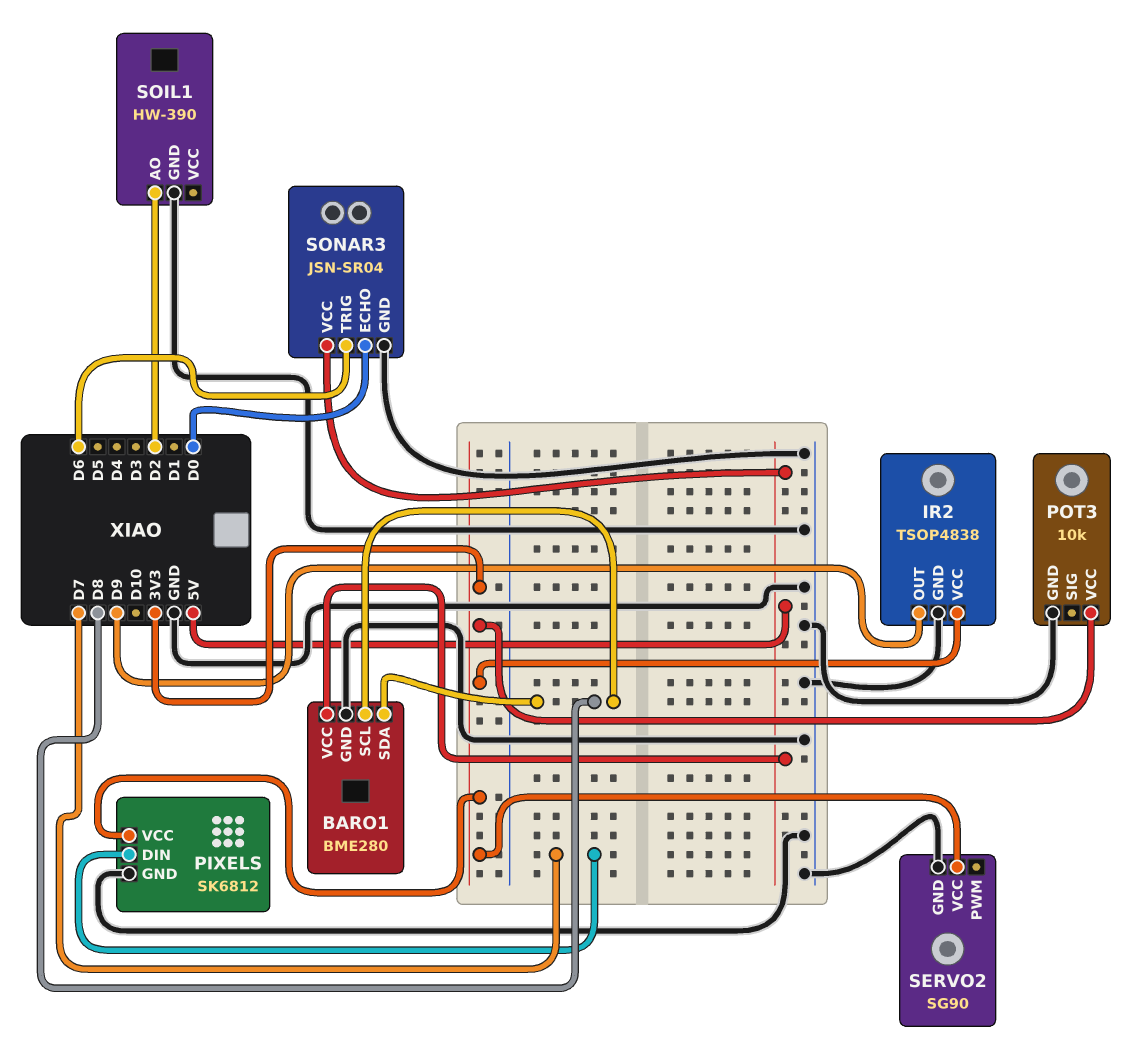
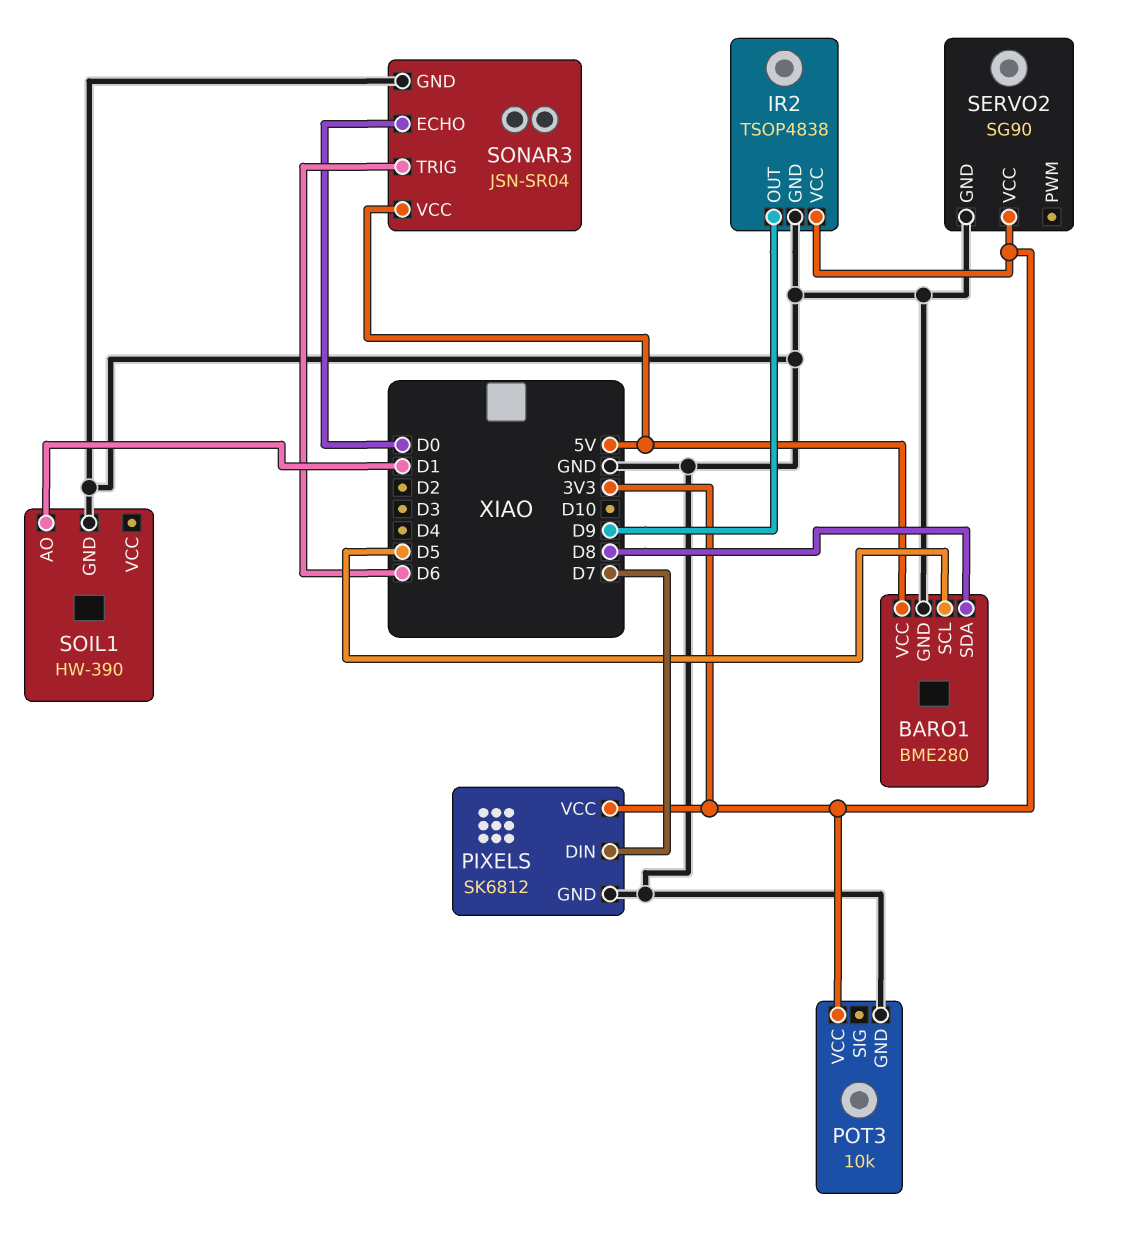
BARO1 pin SCL: D8 -> D5
SOIL1 pin AO: D2 -> D1

